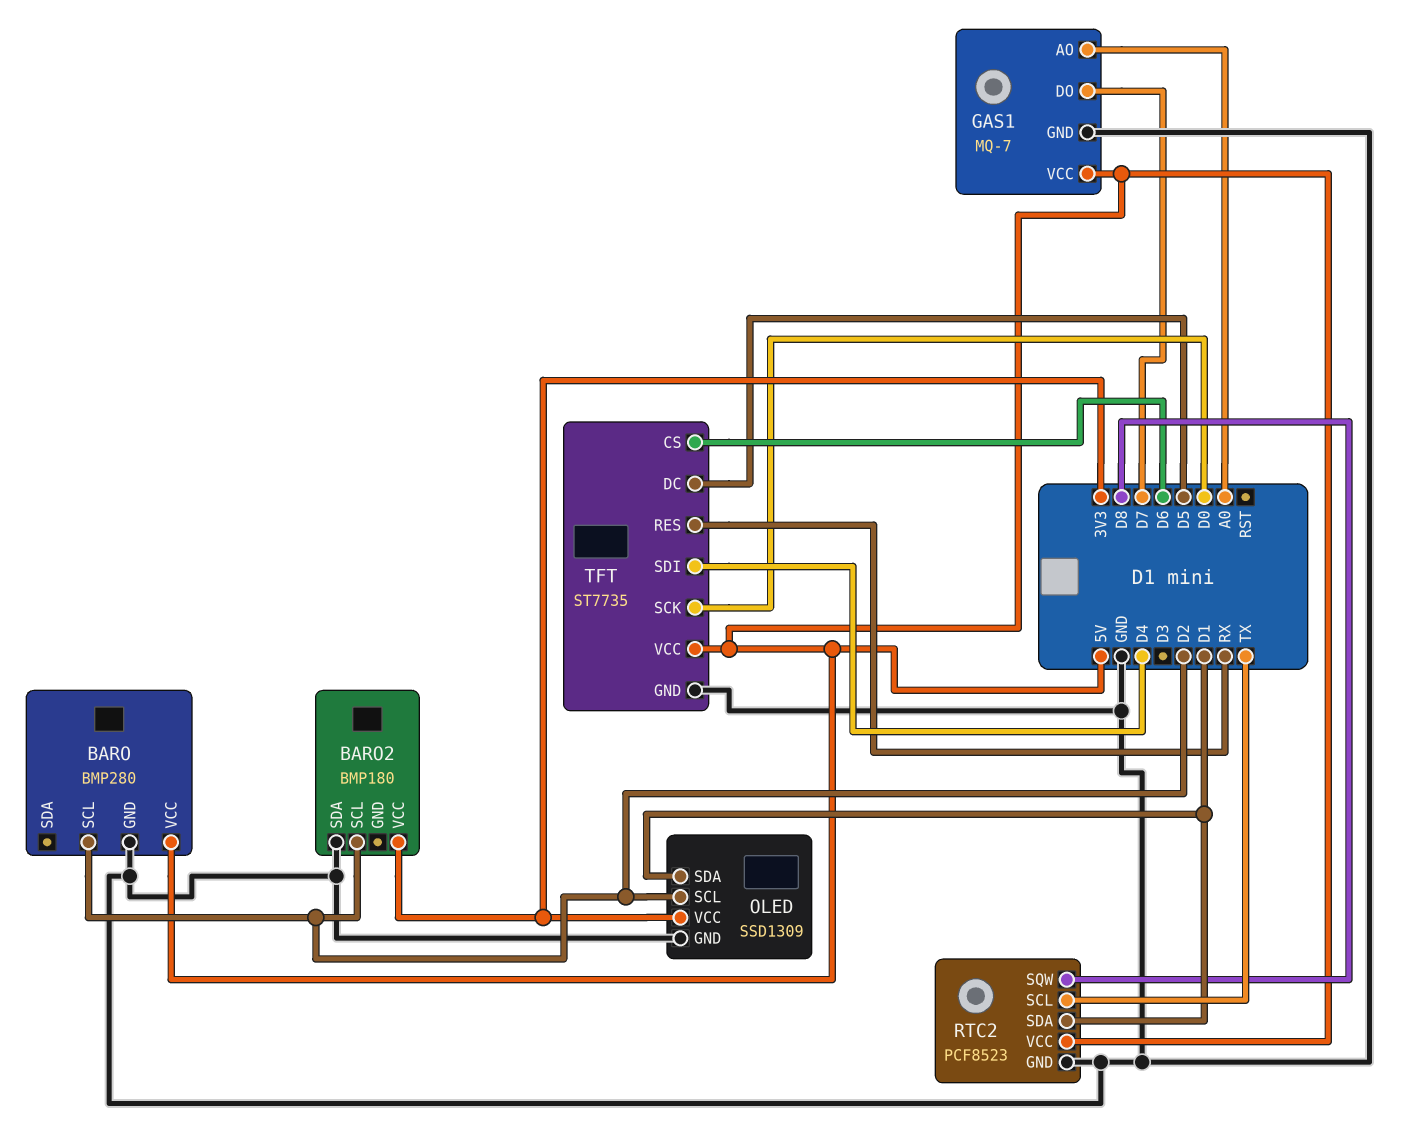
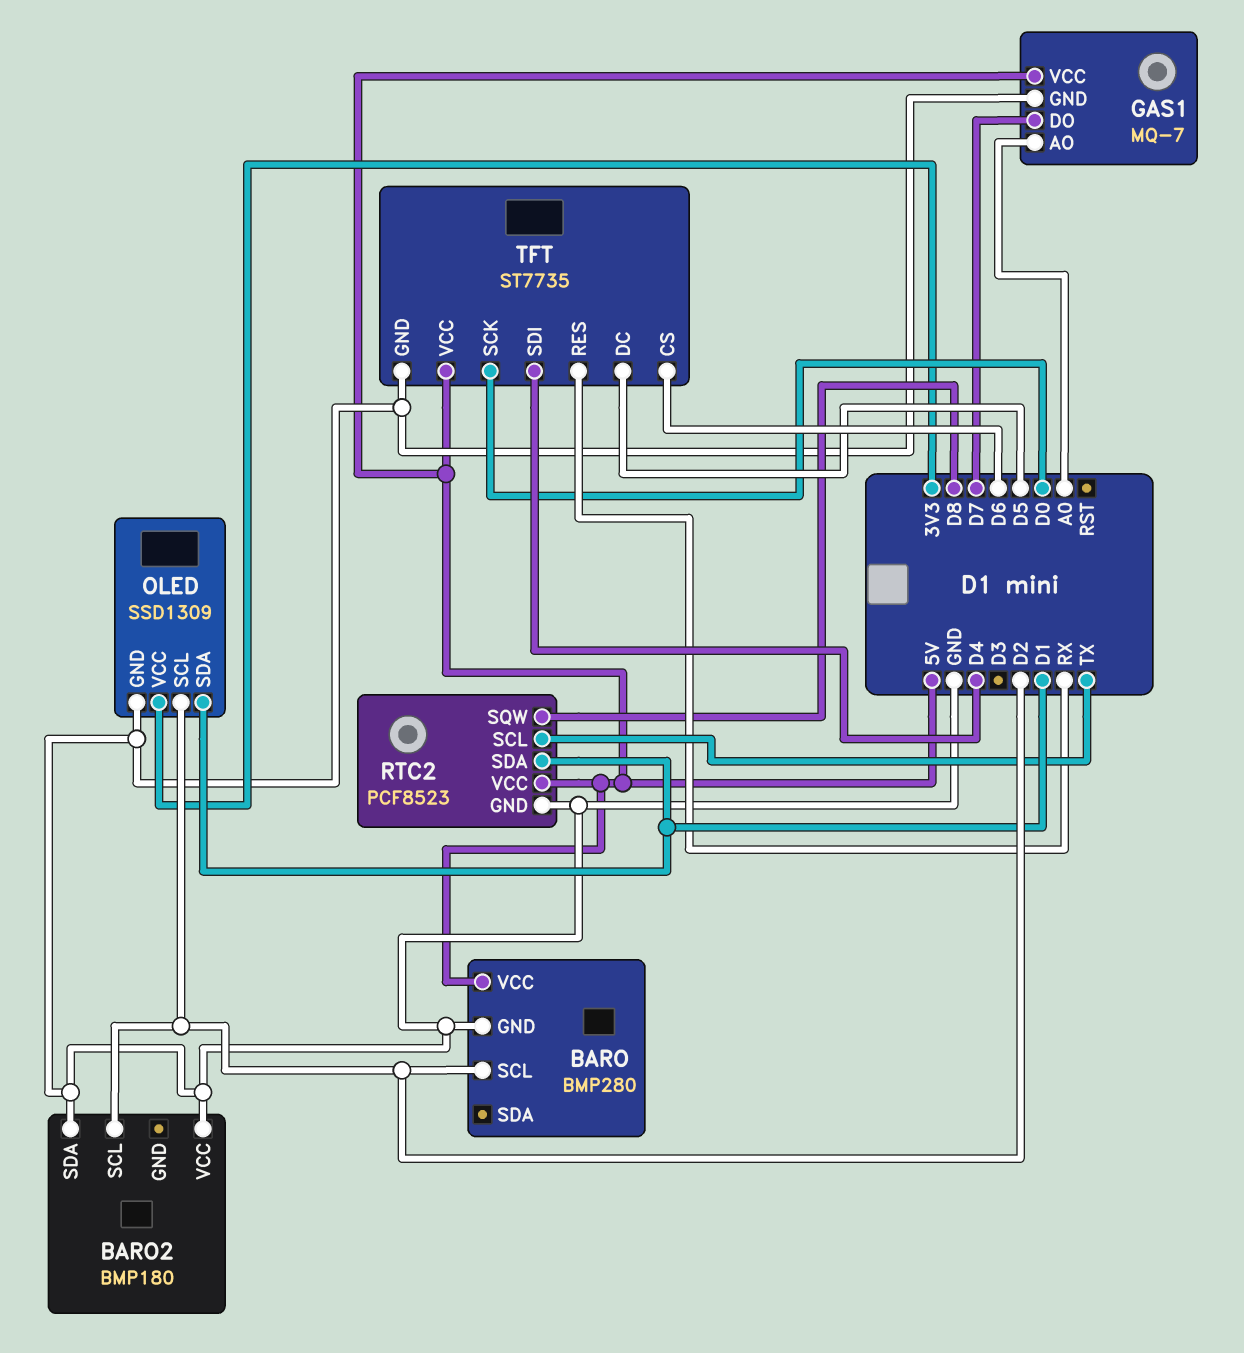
BARO2 pin VCC: 3V3 -> GND

